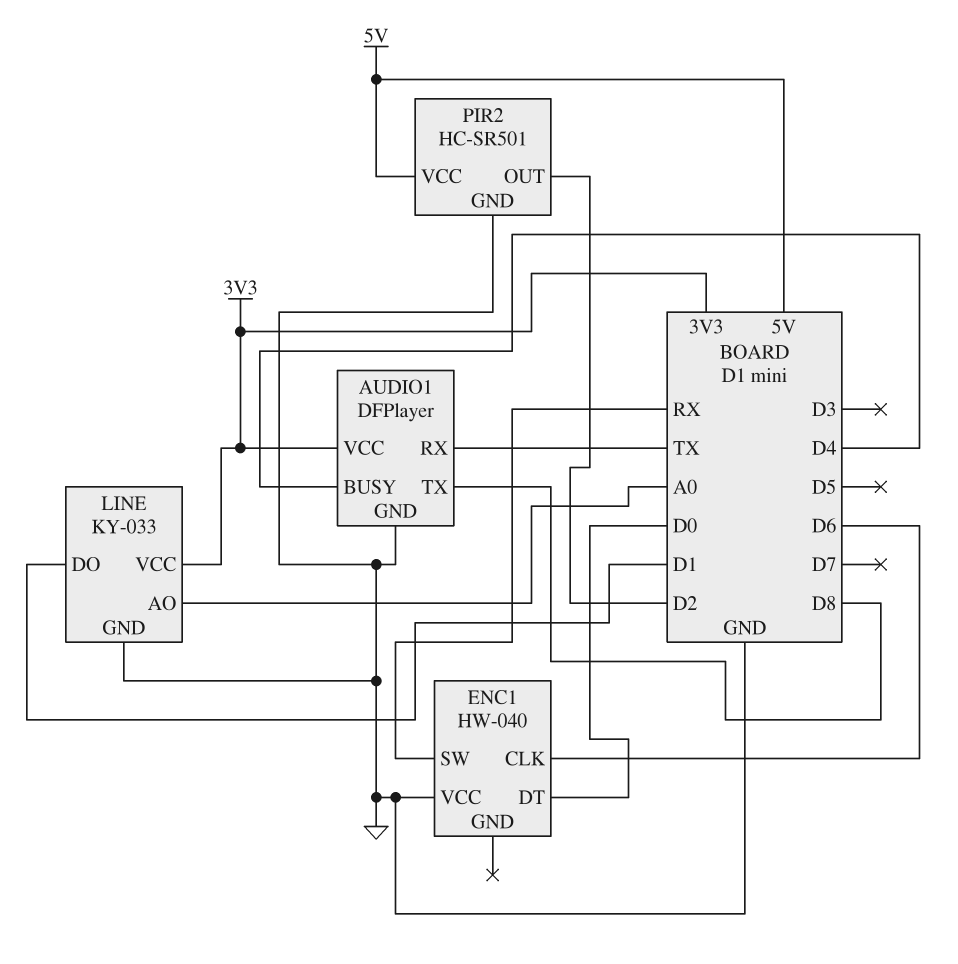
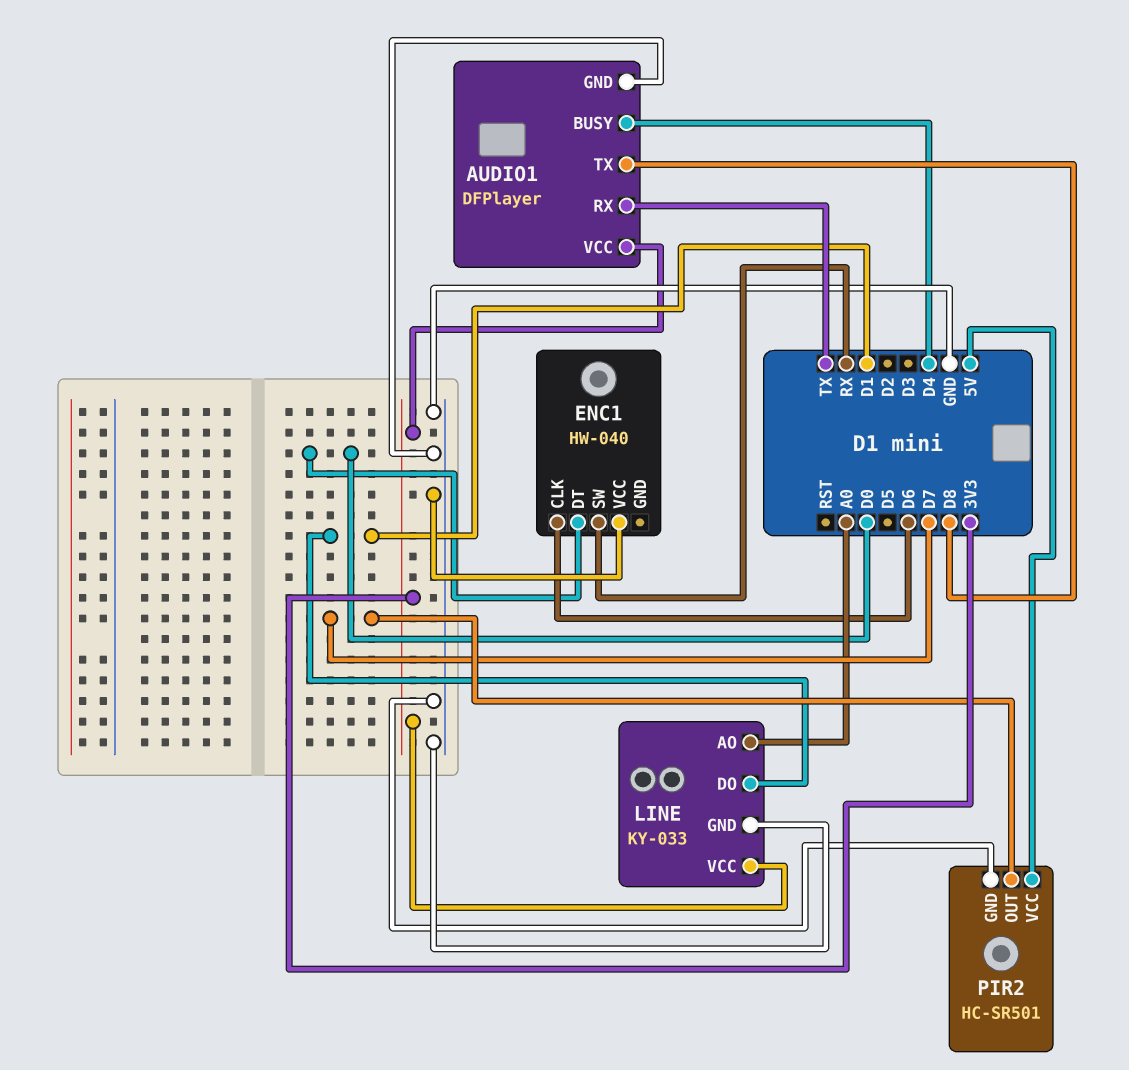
PIR2 pin OUT: D2 -> D7

